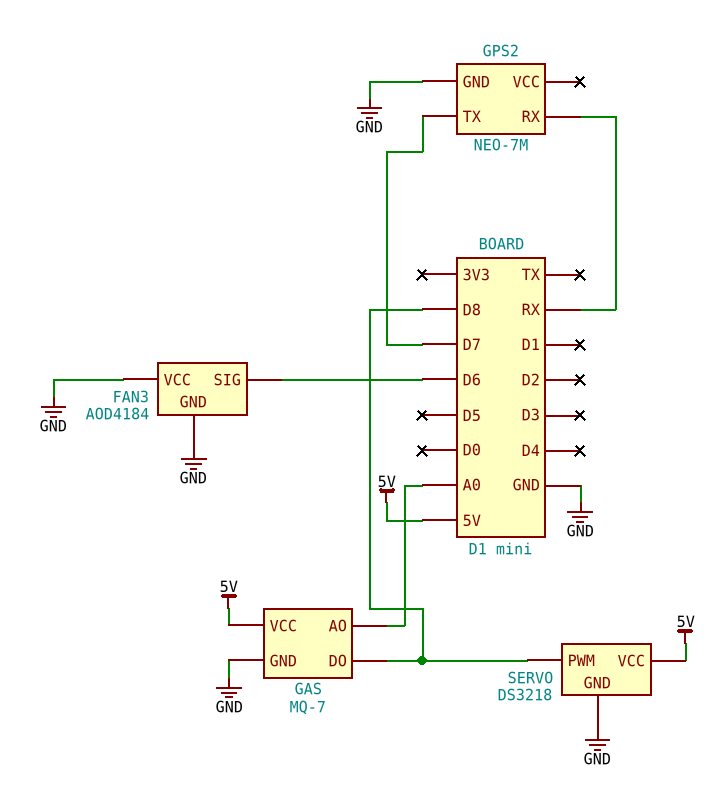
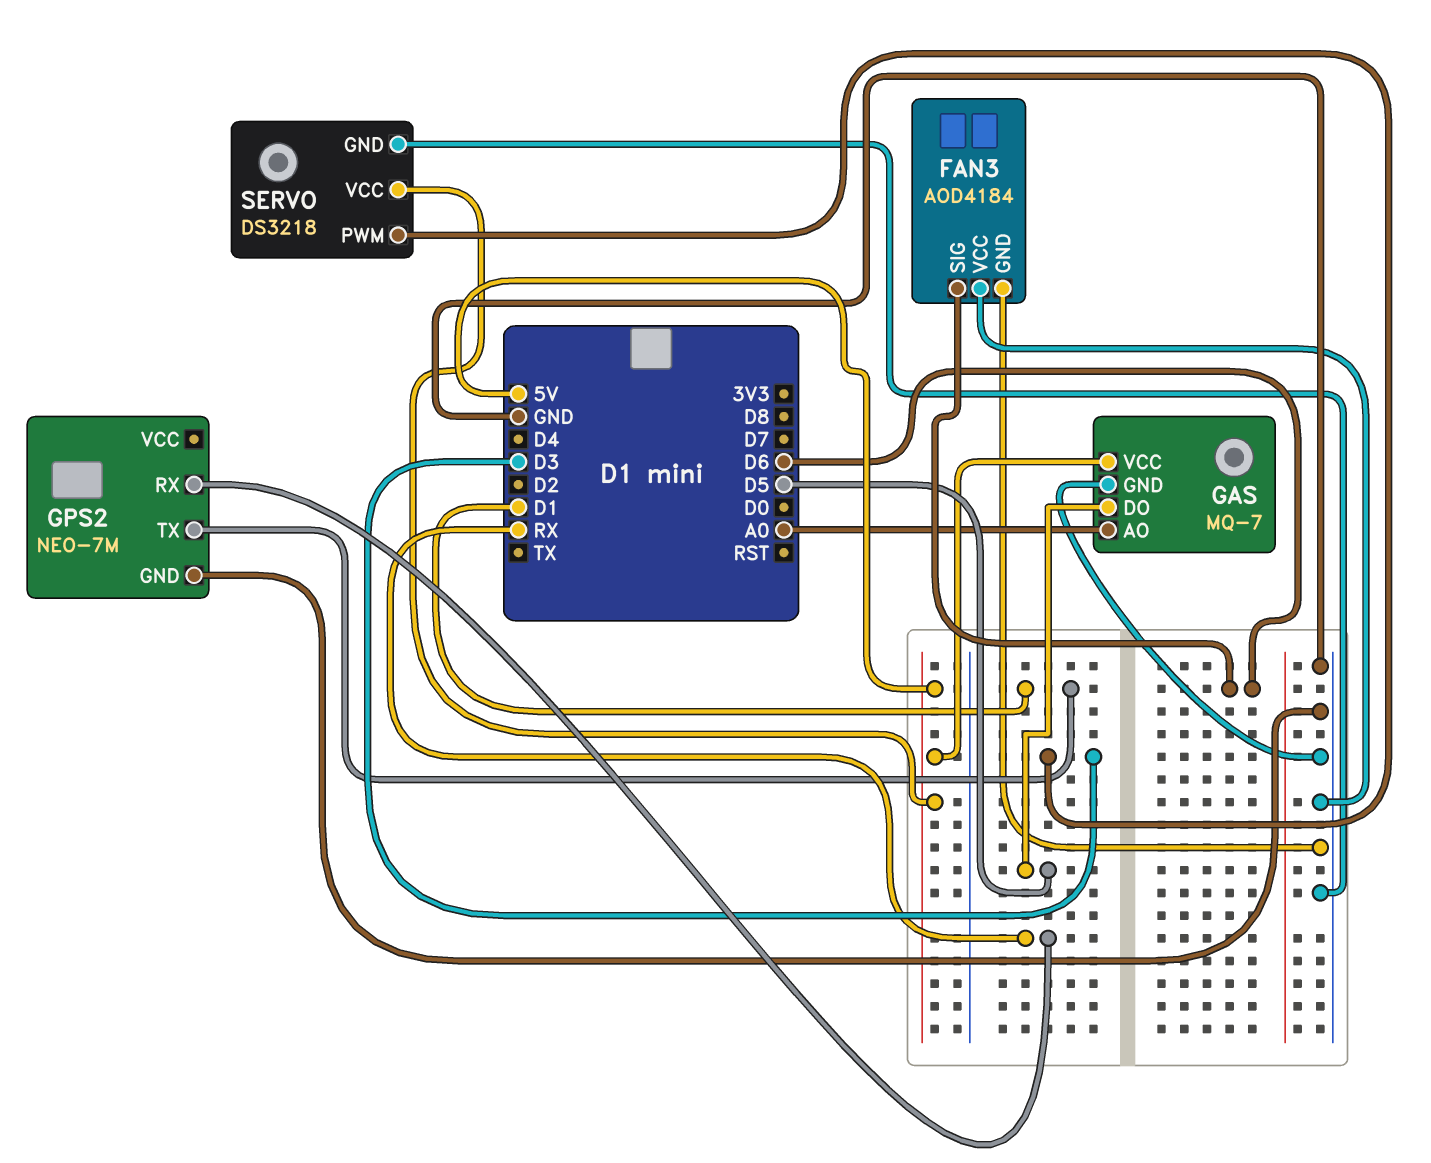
GAS pin DO: D8 -> D5
GPS2 pin TX: D7 -> D1
SERVO pin PWM: D8 -> D3

